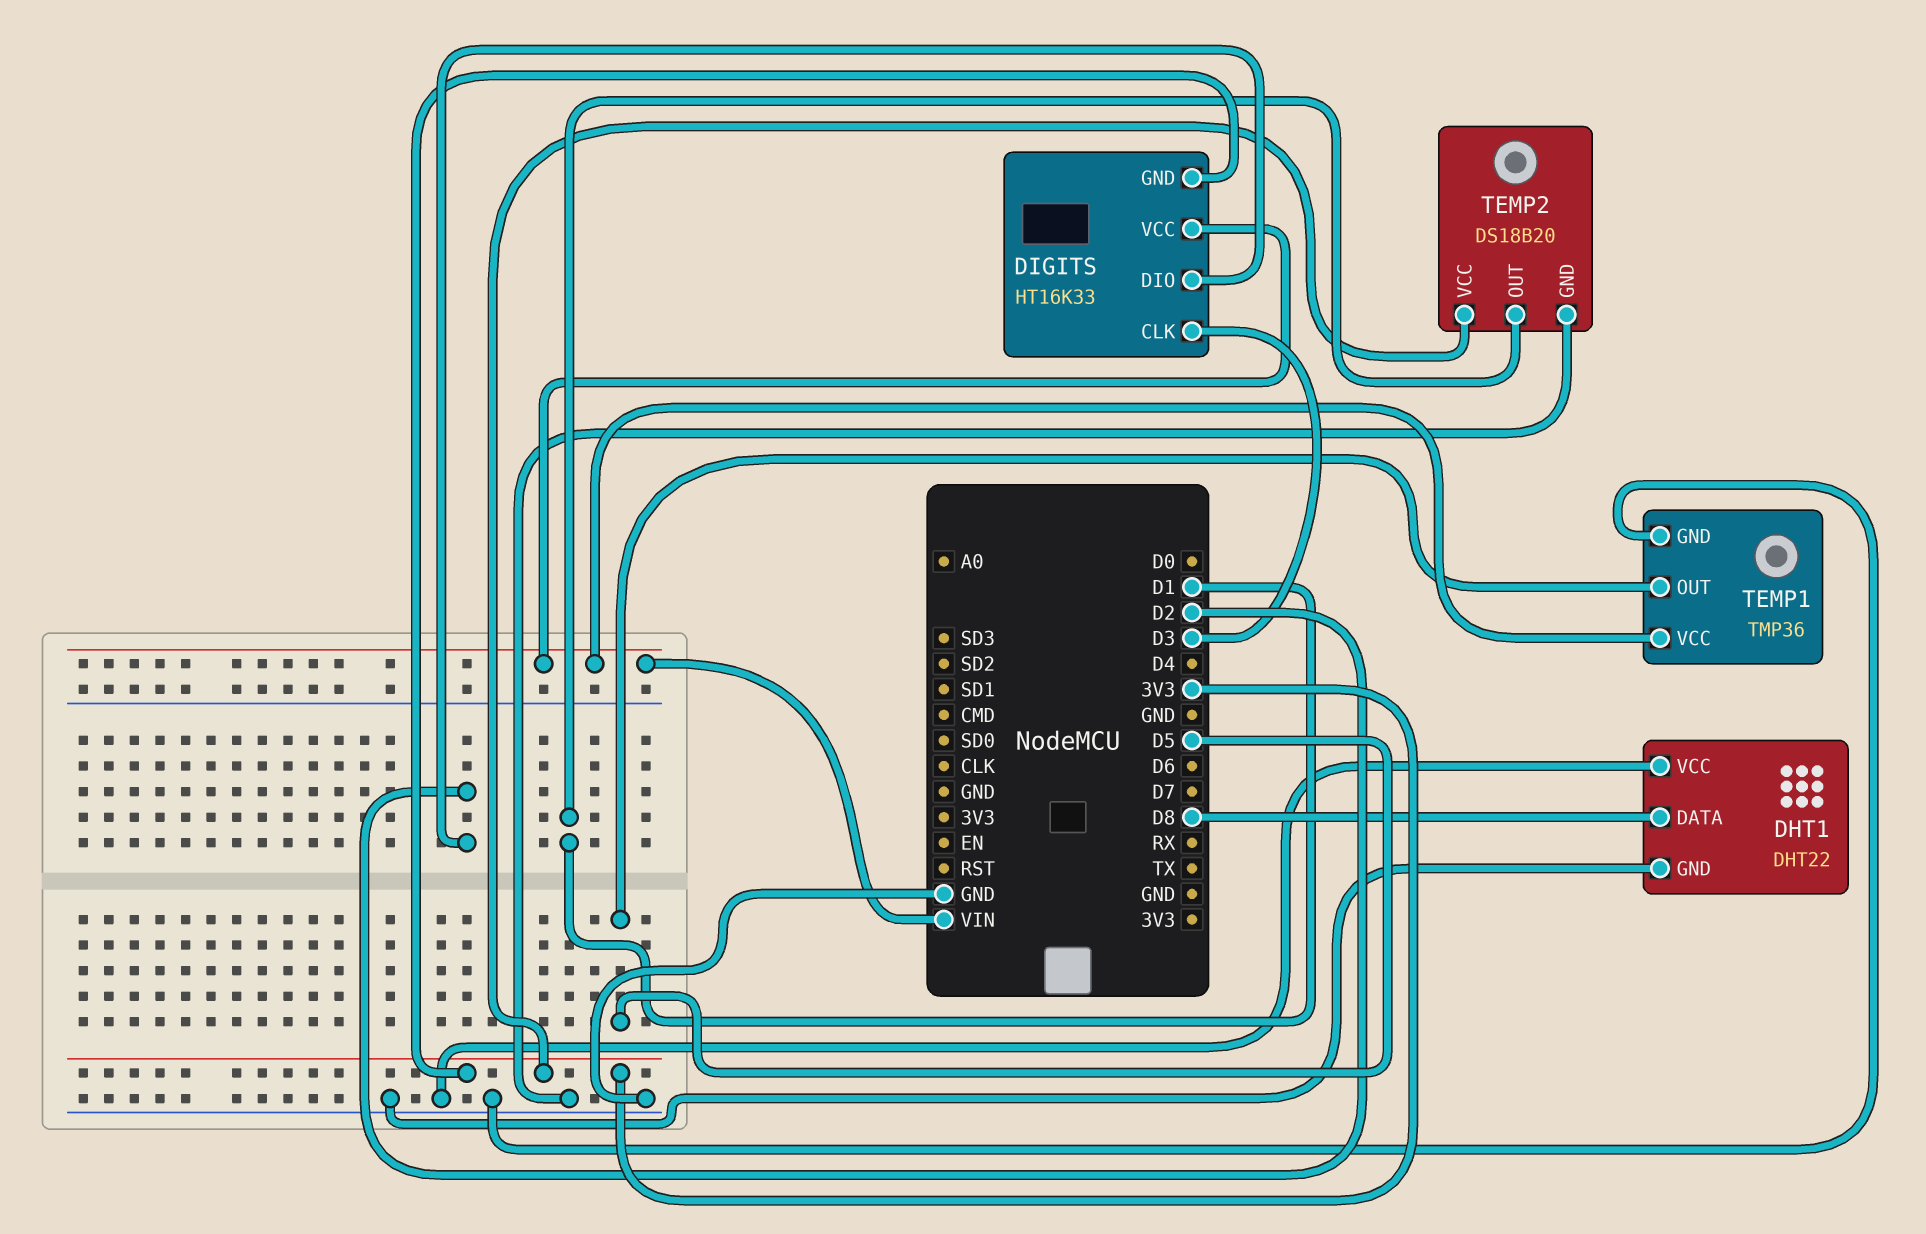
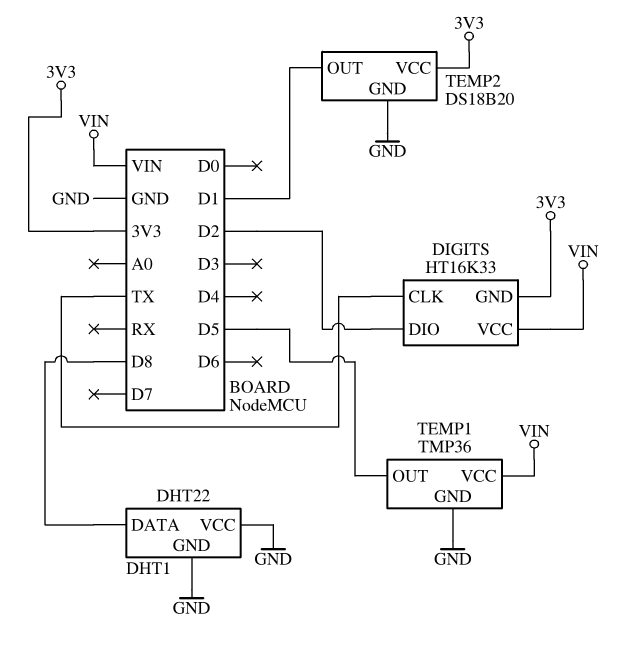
DIGITS pin CLK: D3 -> TX

